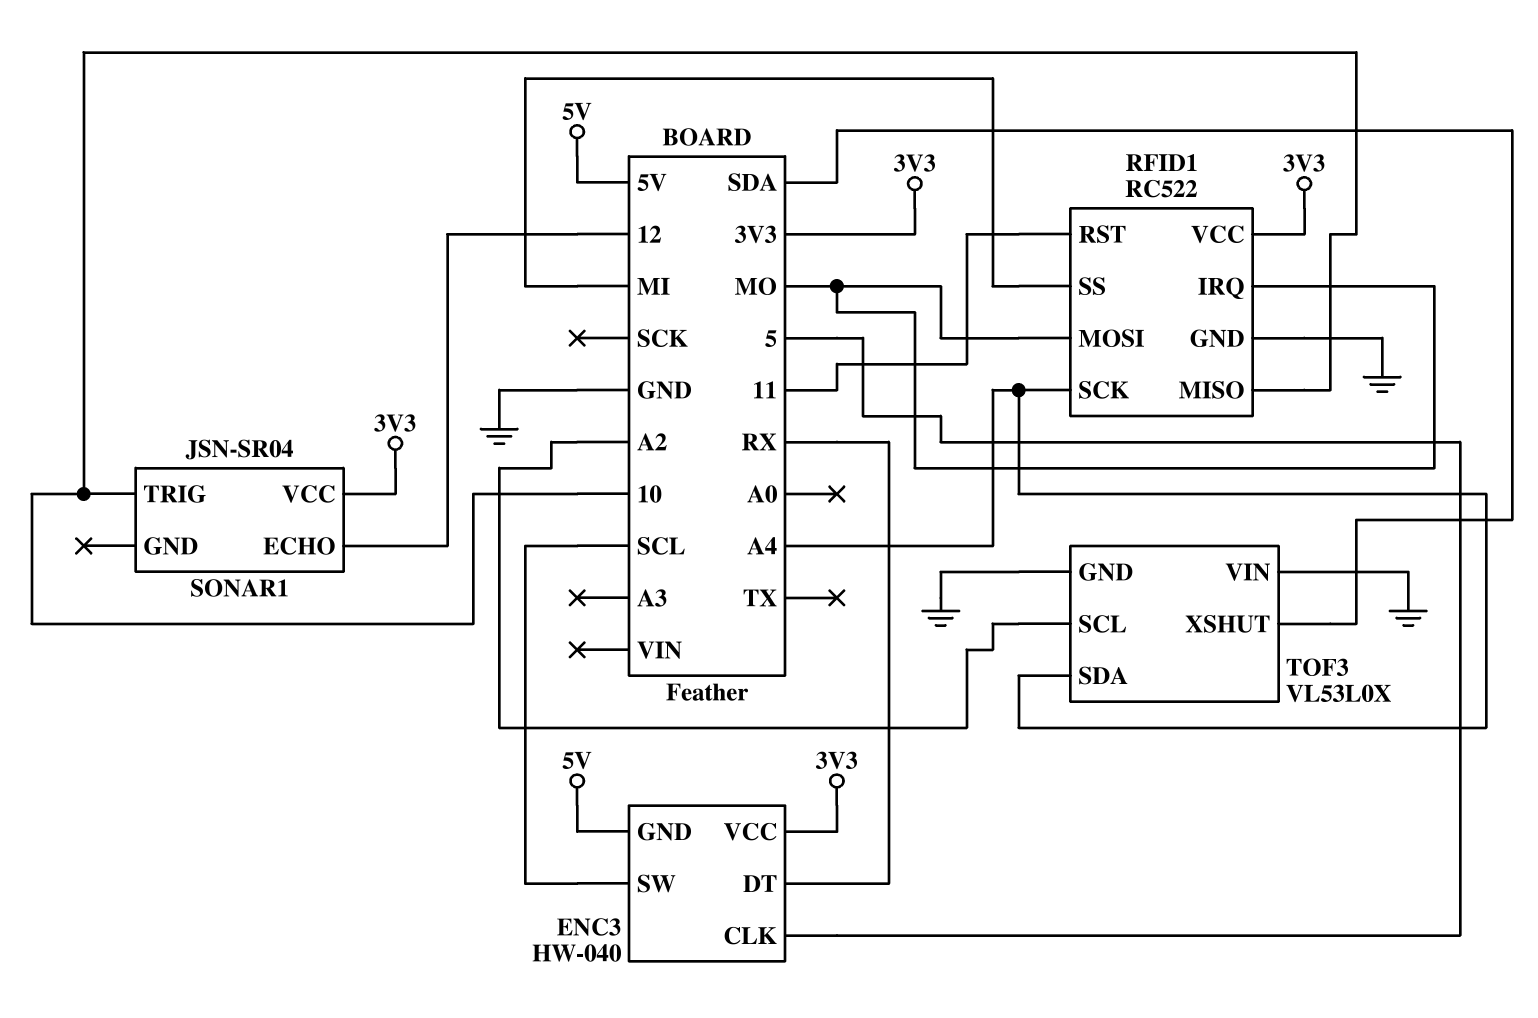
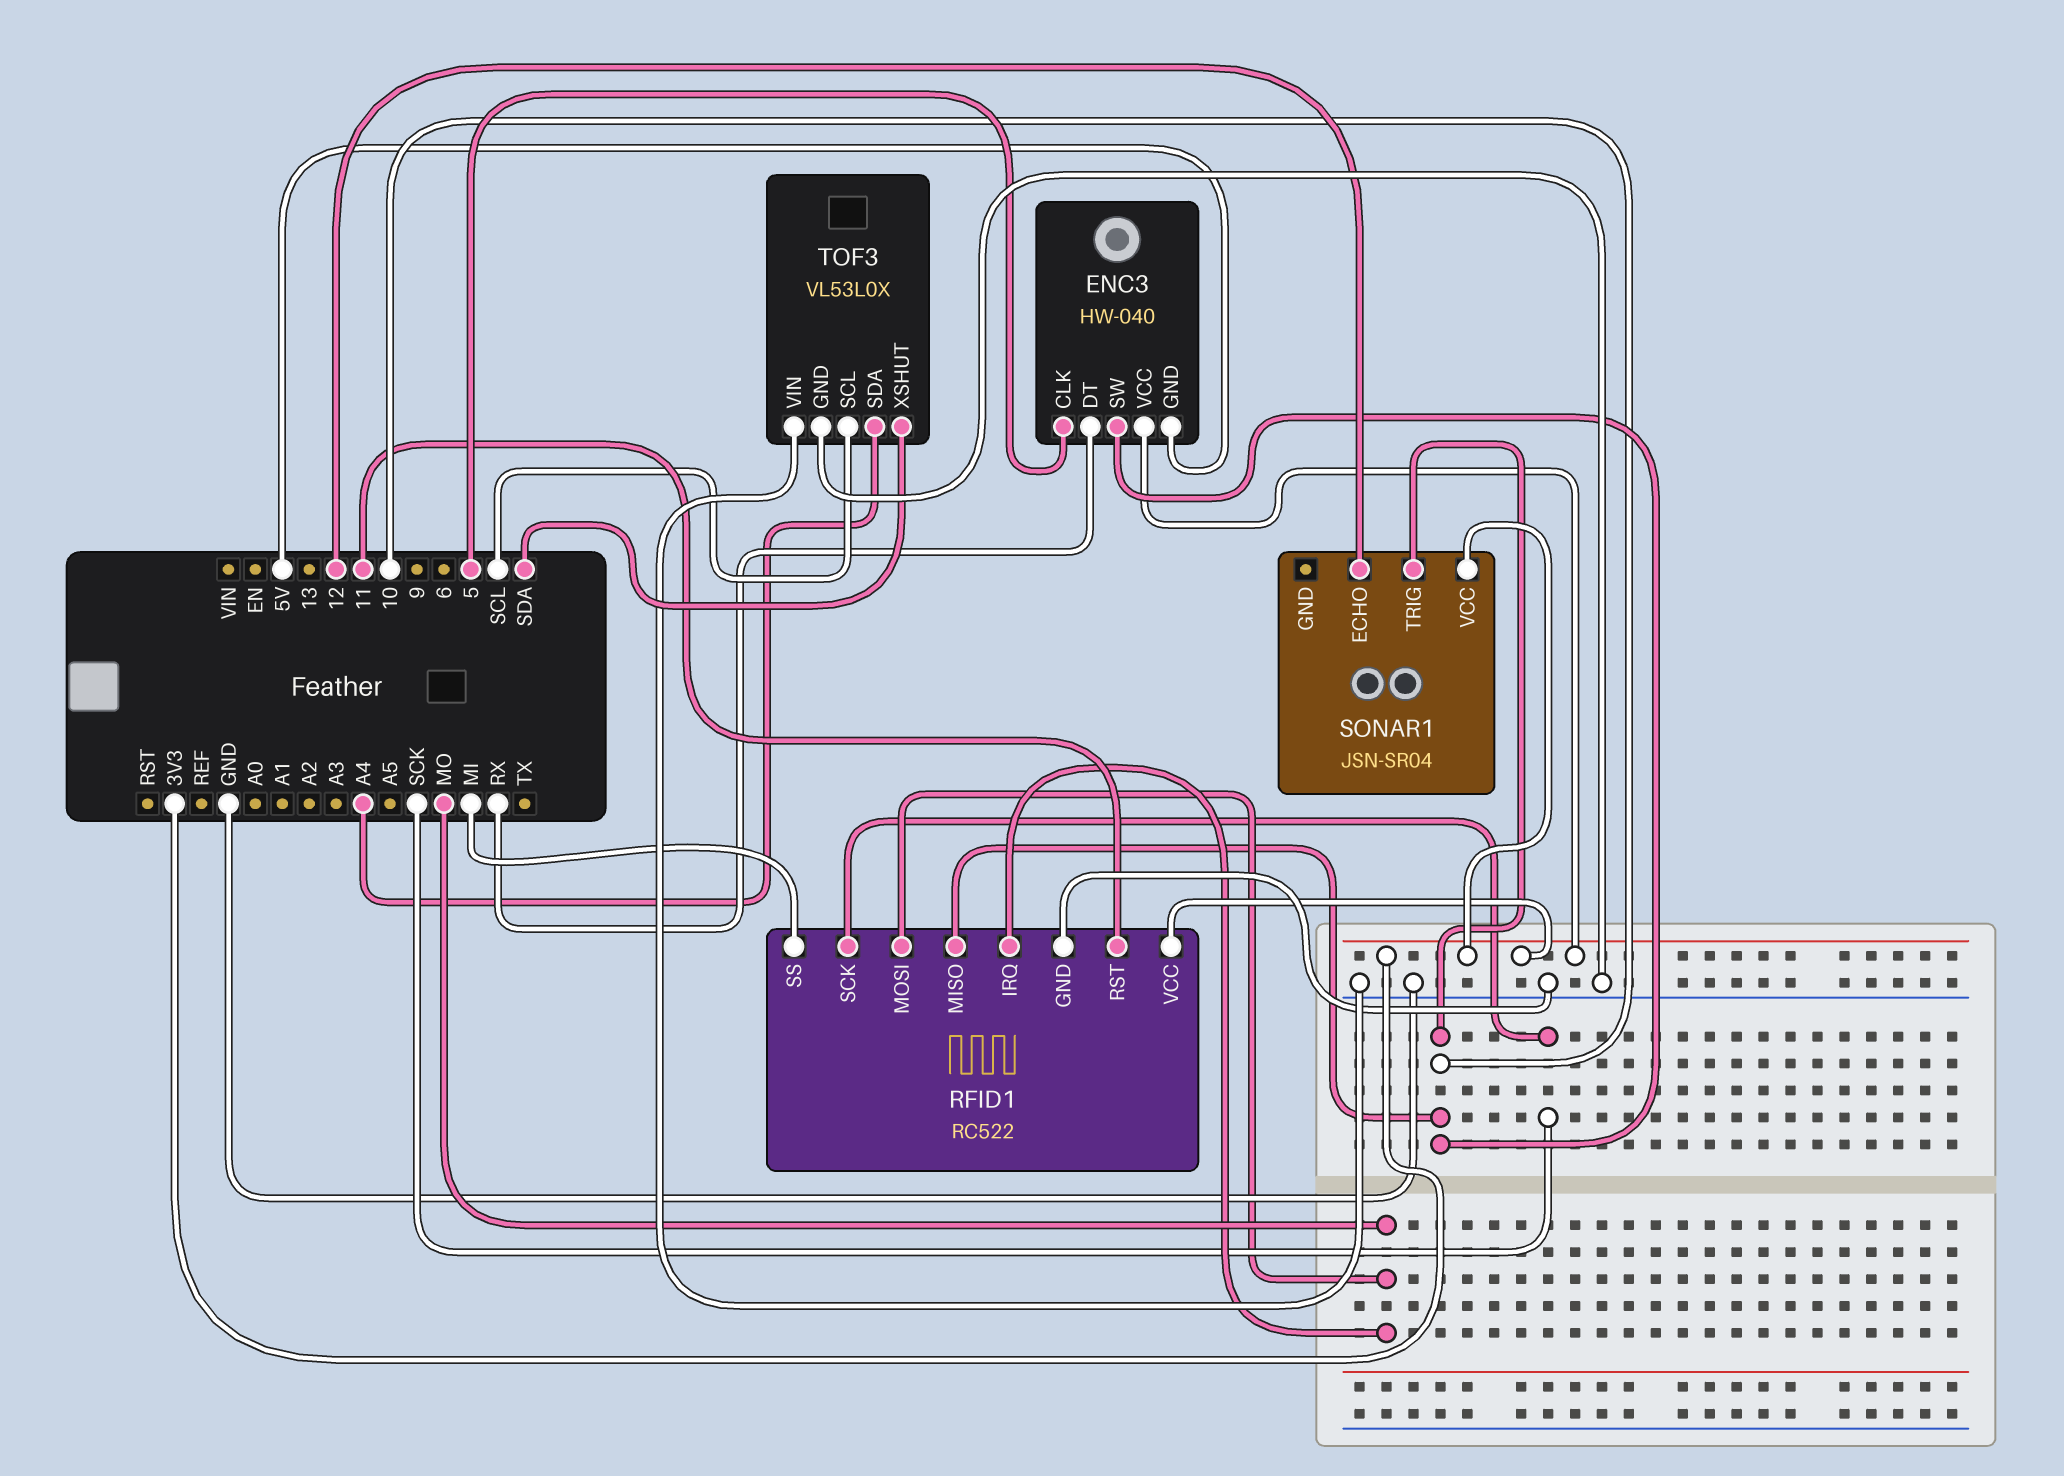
ENC3 pin SW: SCL -> 10
RFID1 pin SCK: A4 -> SCK
TOF3 pin SCL: A2 -> SCL

